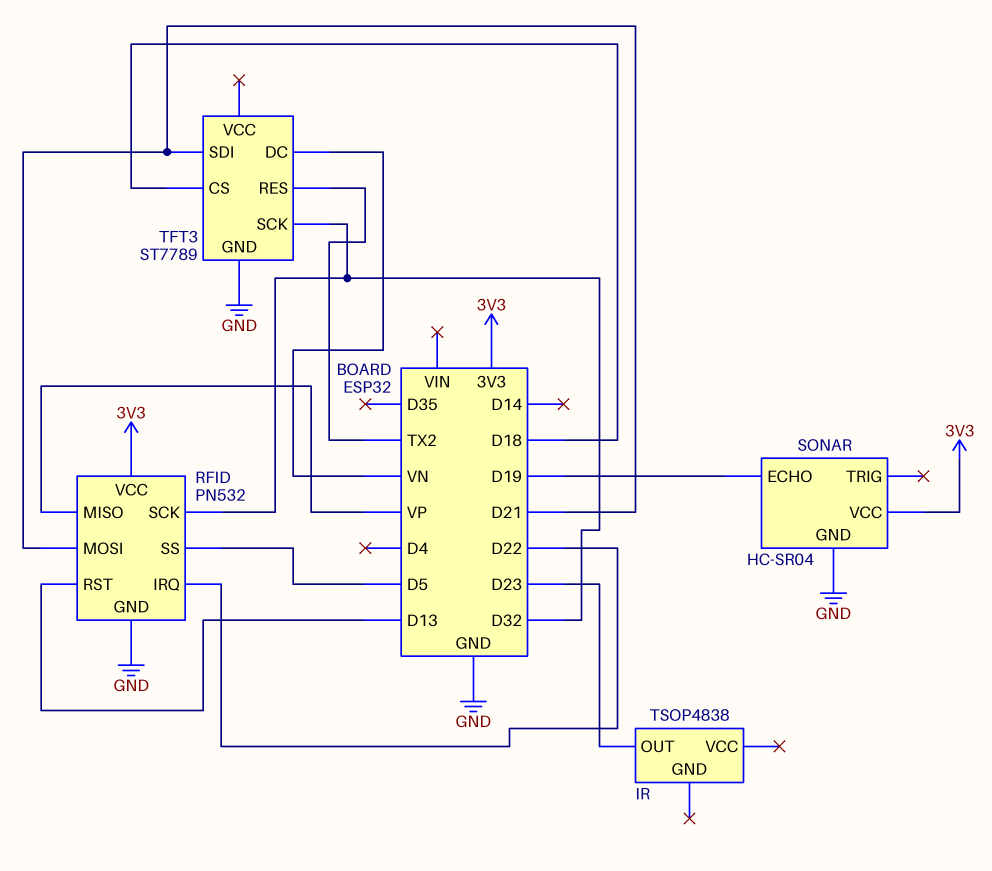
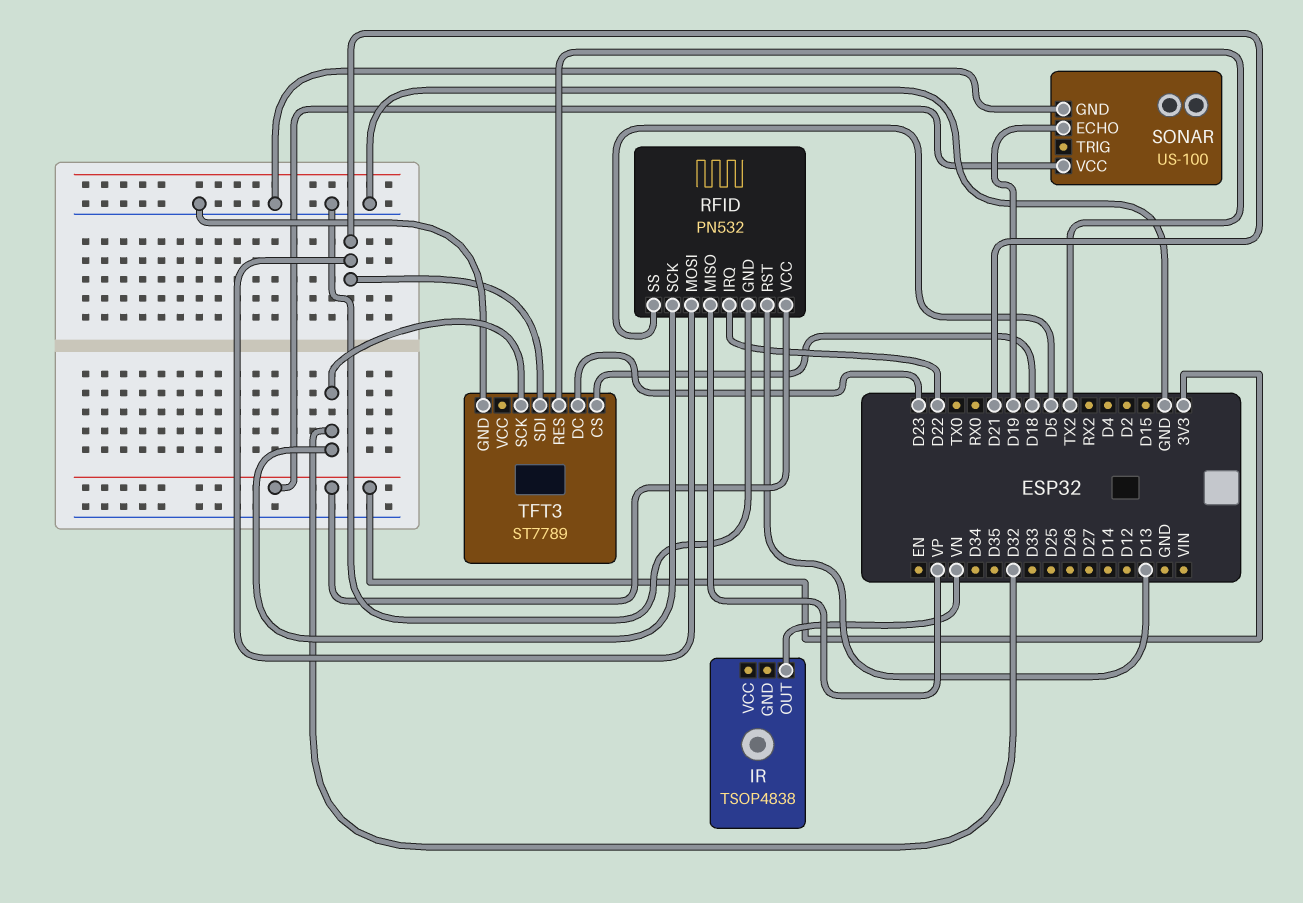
IR pin OUT: D23 -> VN
SONAR: HC-SR04 -> US-100
TFT3 pin DC: VN -> D23

